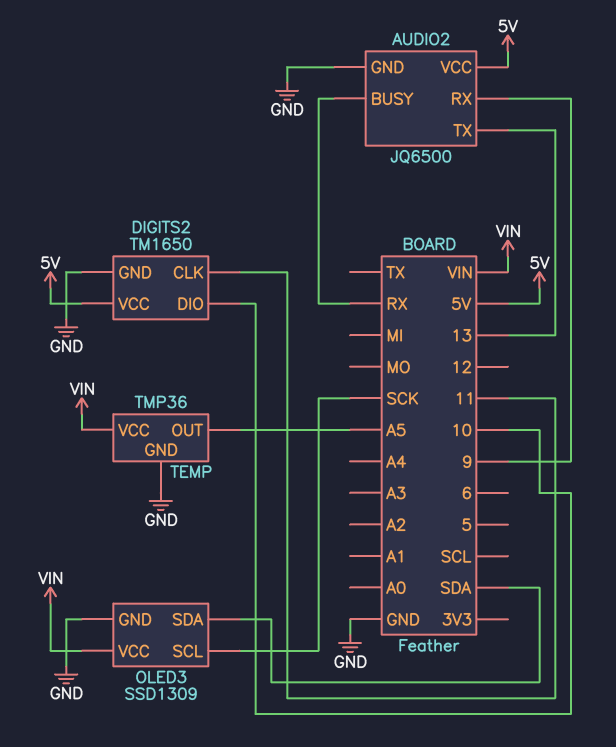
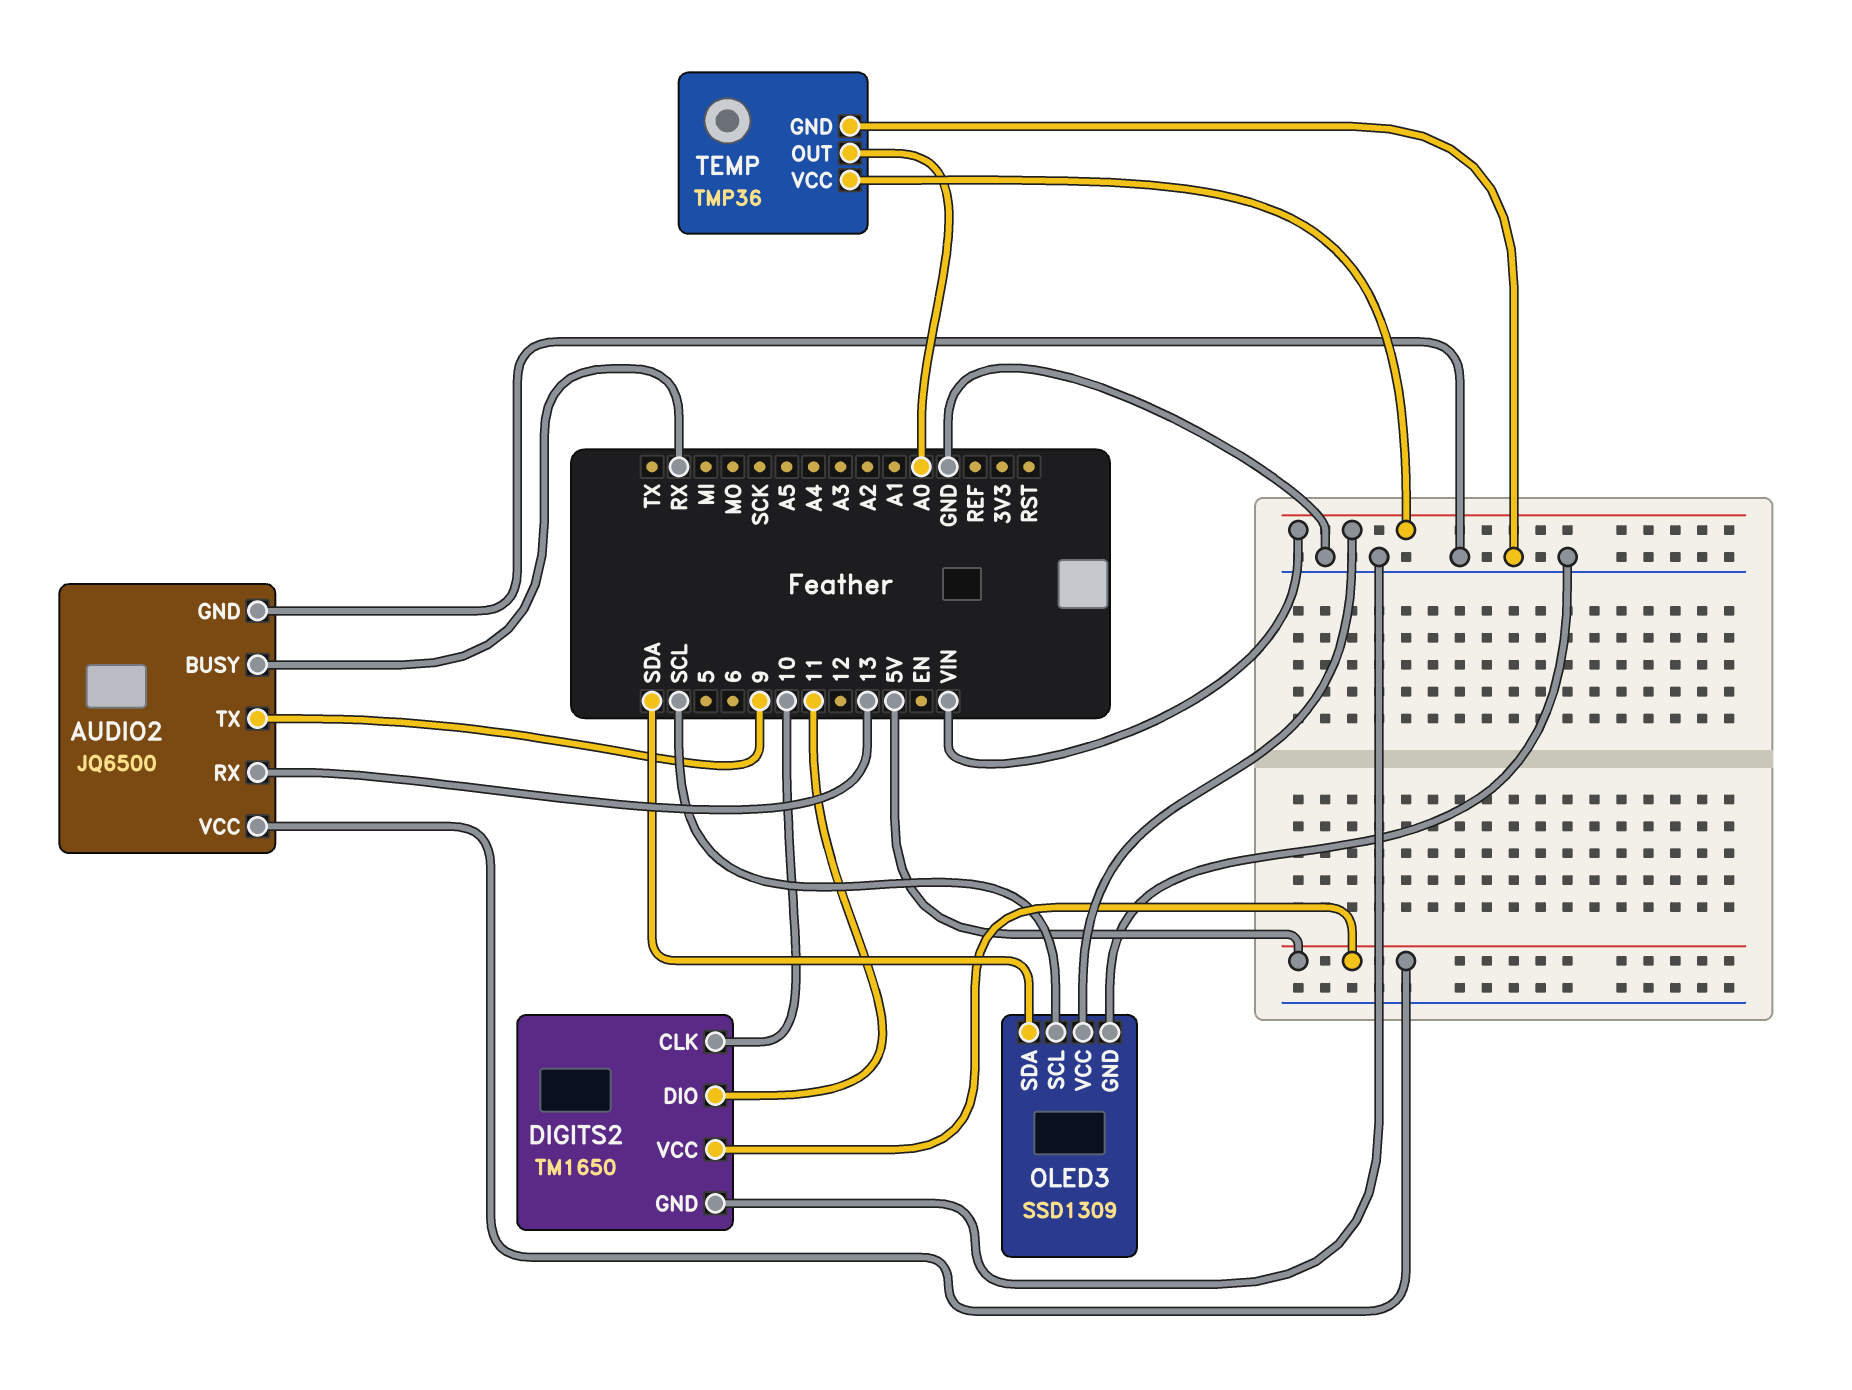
AUDIO2 pin RX: 9 -> 13
AUDIO2 pin TX: 13 -> 9
DIGITS2 pin CLK: 11 -> 10
DIGITS2 pin DIO: 10 -> 11
OLED3 pin SCL: SCK -> SCL
TEMP pin OUT: A5 -> A0

